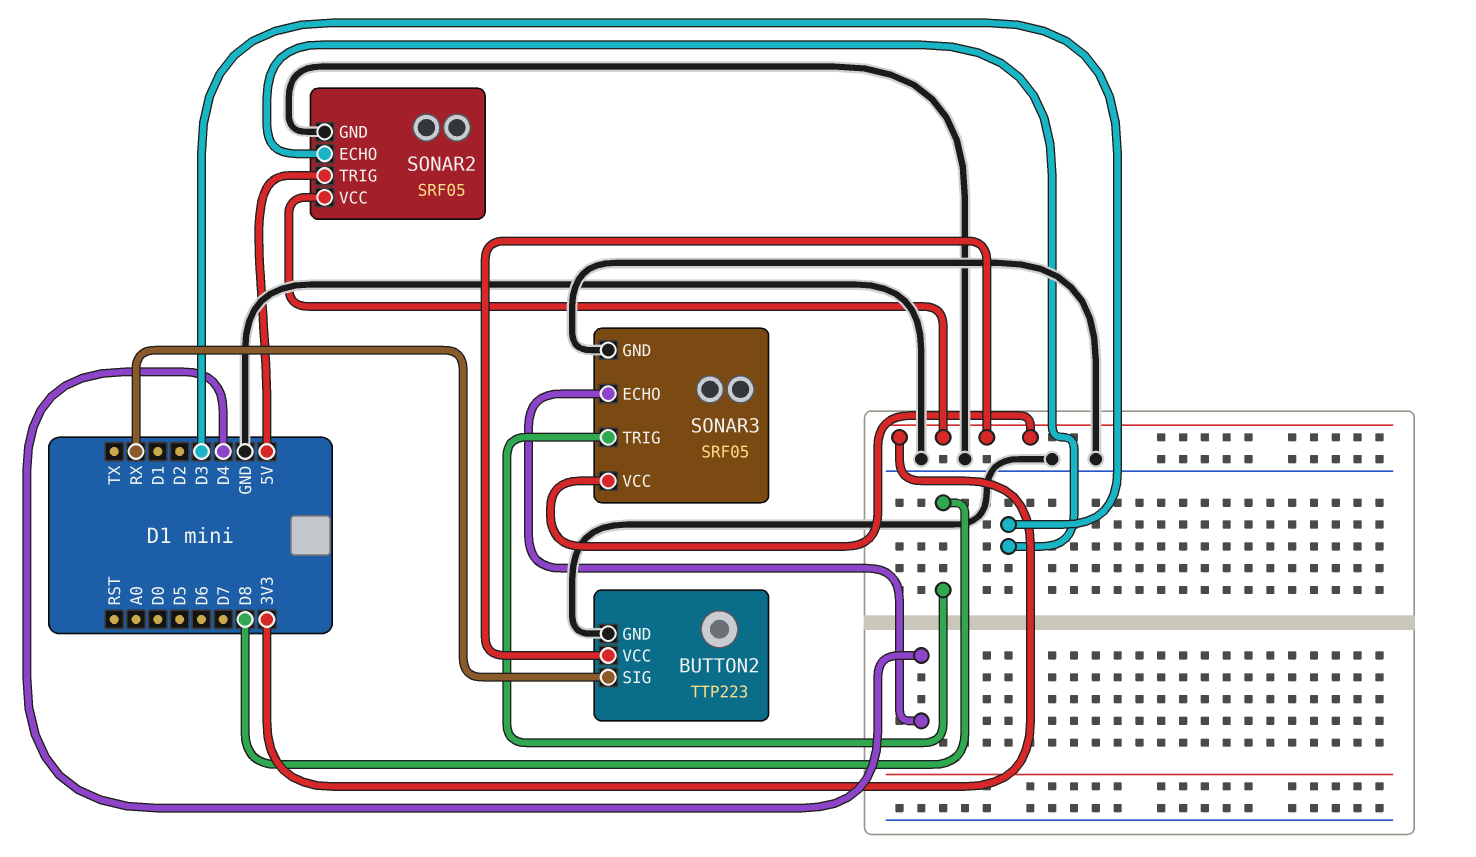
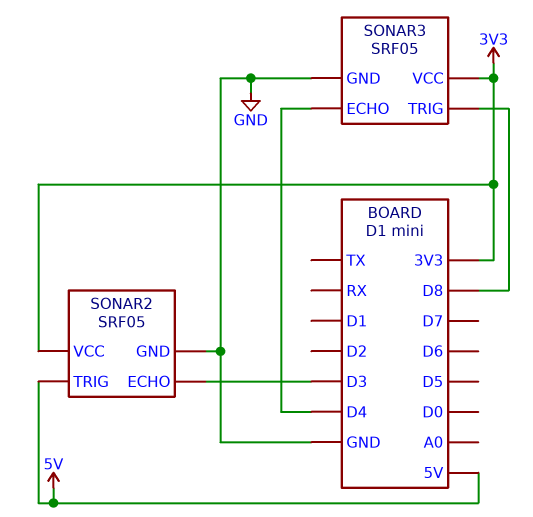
BUTTON2: TTP223 -> none
BUTTON2 pin GND: GND -> none
BUTTON2 pin SIG: RX -> none
BUTTON2 pin VCC: 3V3 -> none

